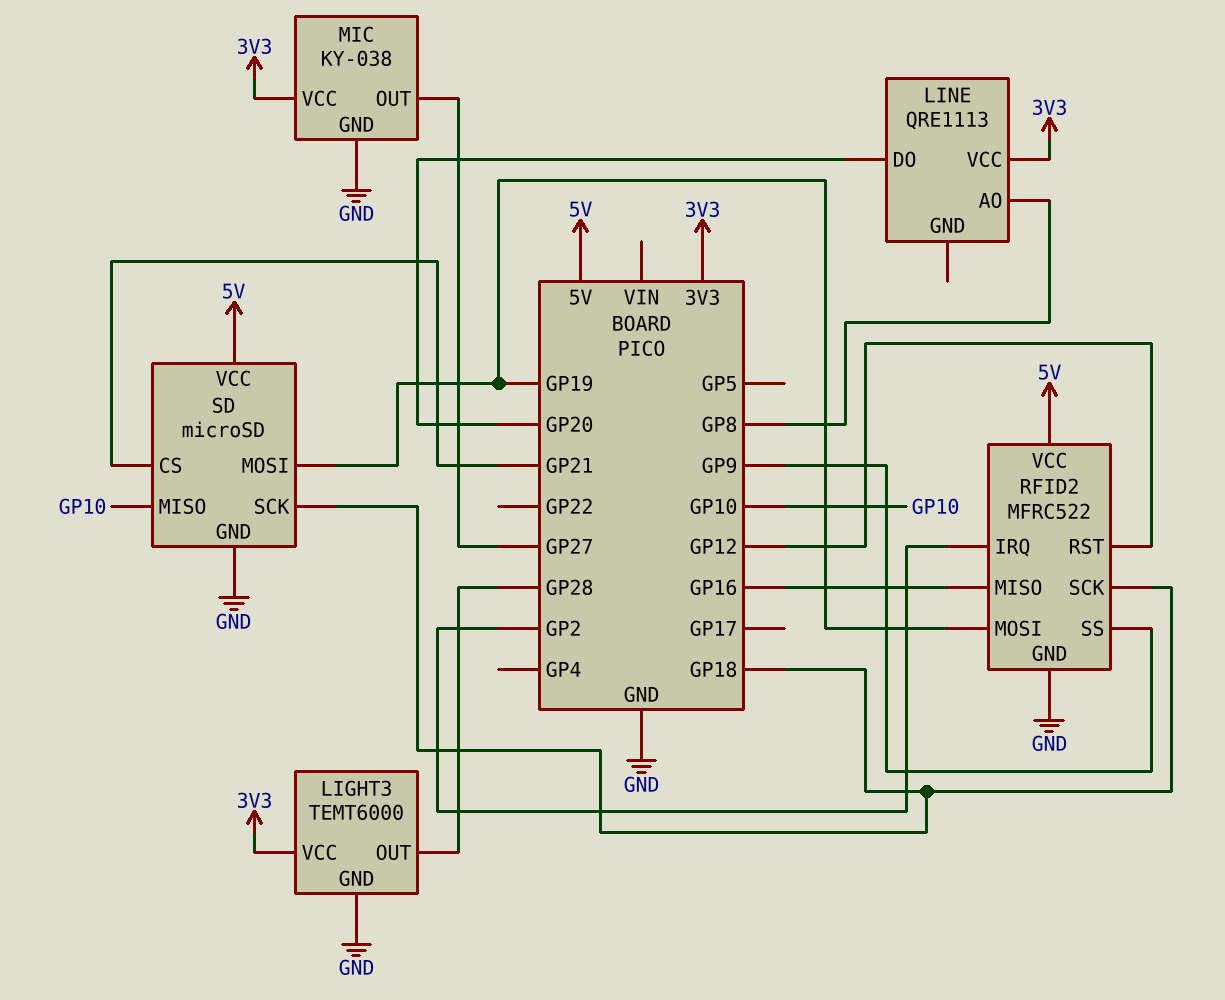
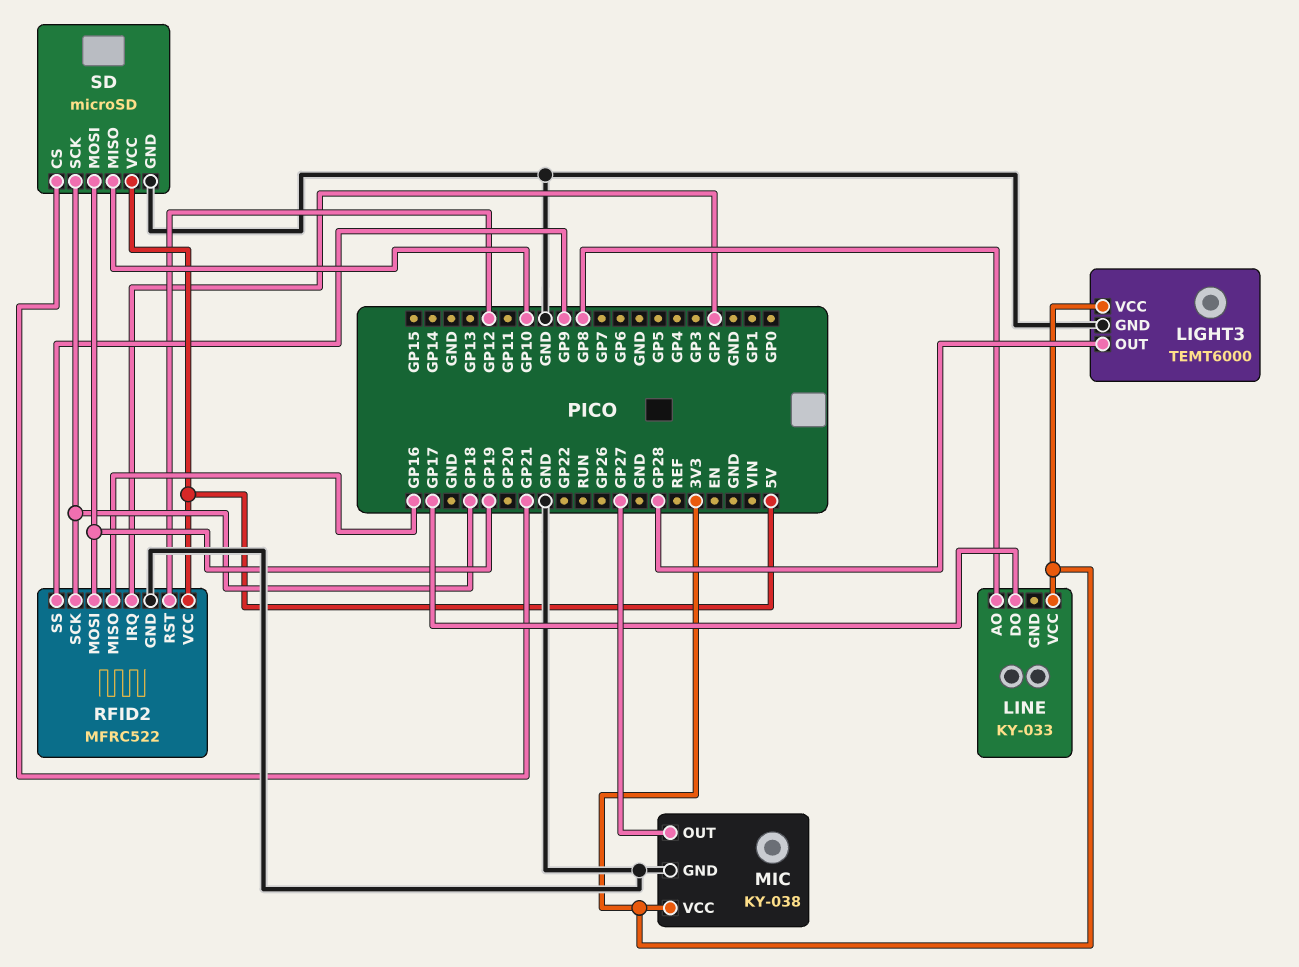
LINE: QRE1113 -> KY-033
LINE pin DO: GP20 -> GP17

